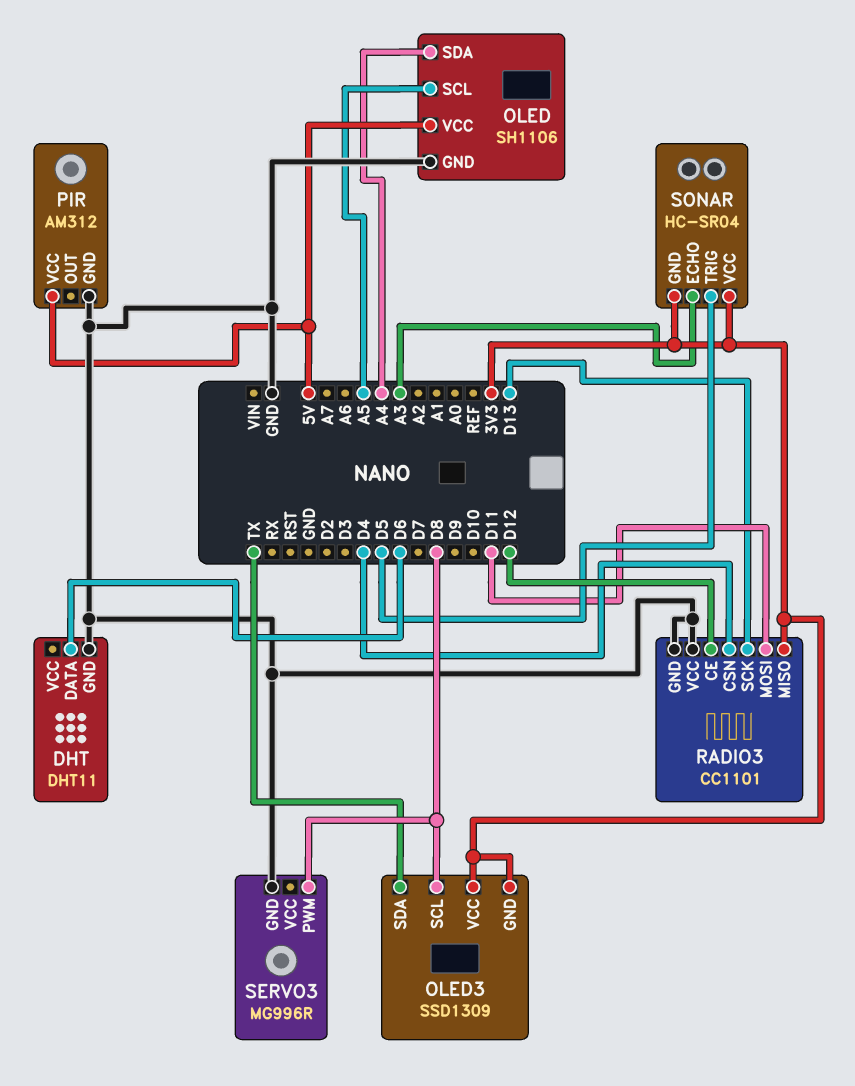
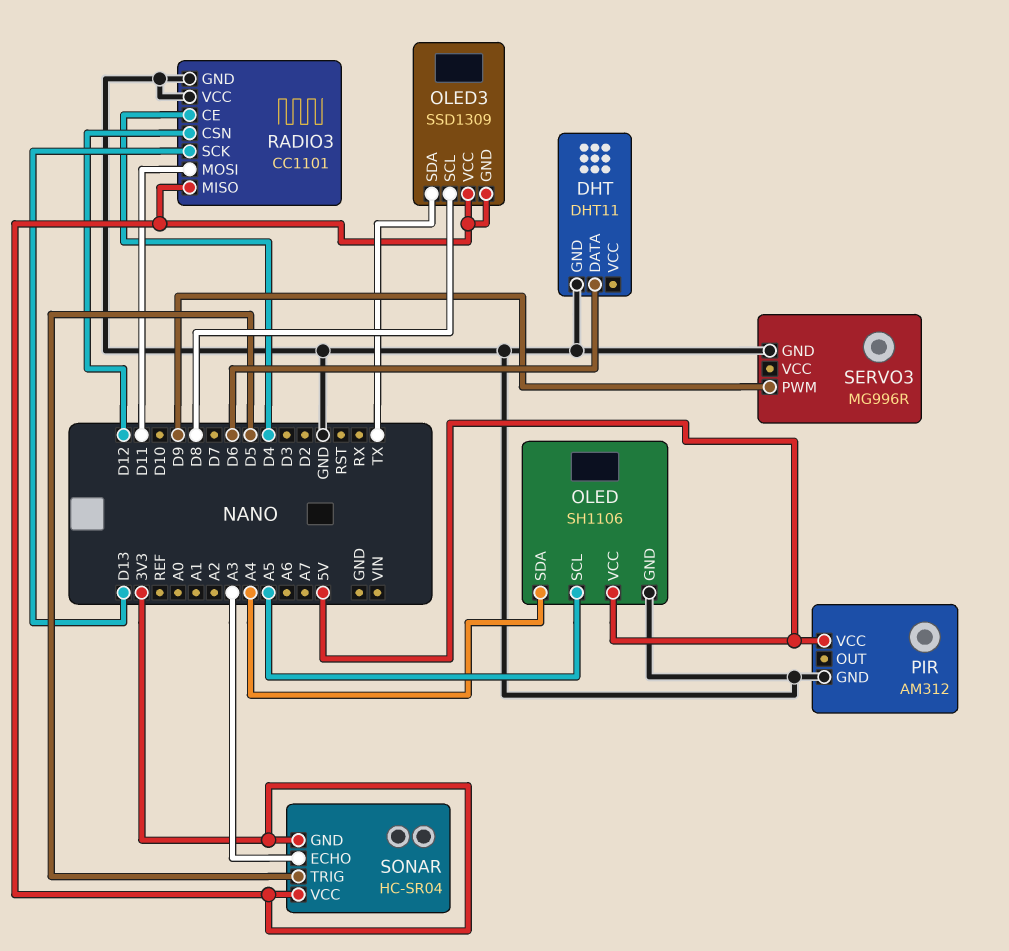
RADIO3 pin CE: D12 -> D4
RADIO3 pin CSN: D4 -> D12
SERVO3 pin PWM: D8 -> D9

